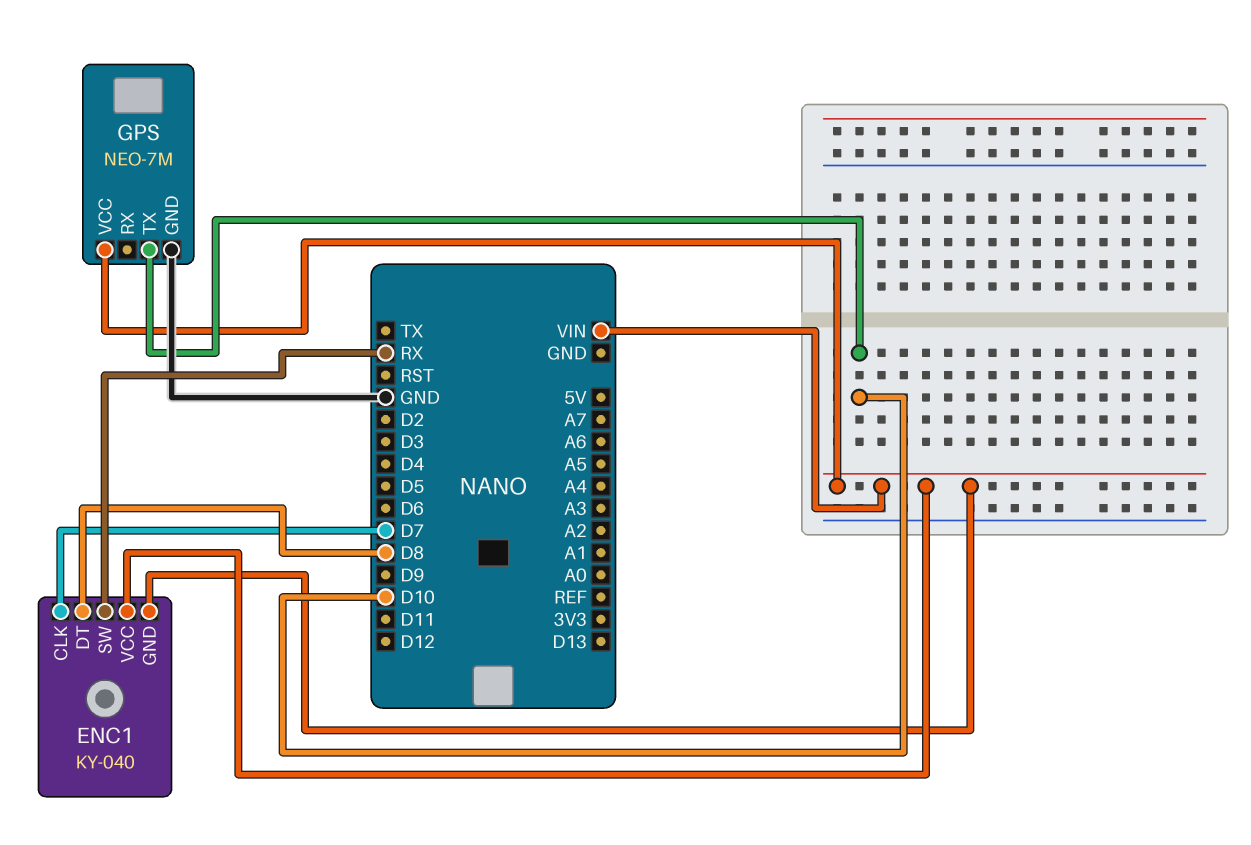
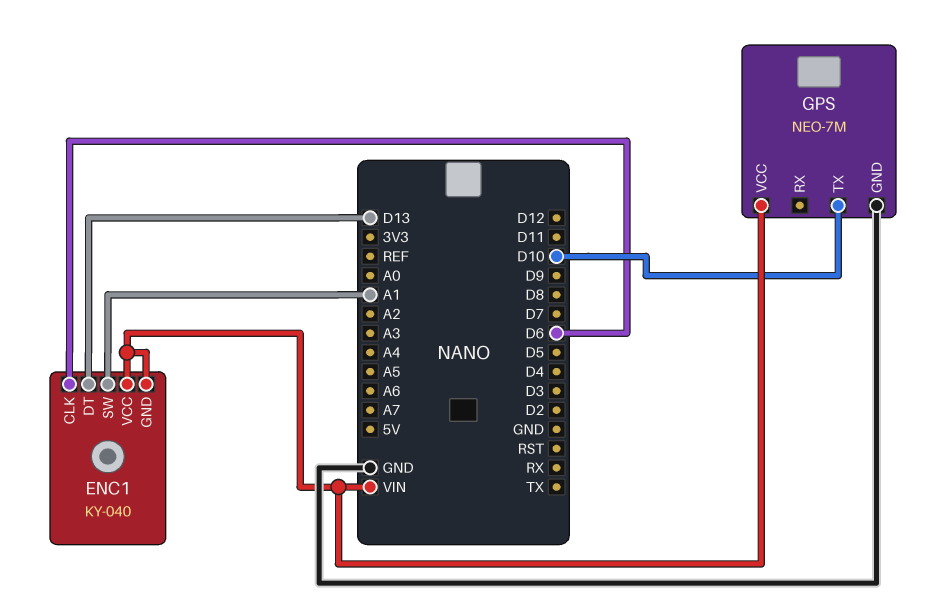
ENC1 pin CLK: D7 -> D6
ENC1 pin DT: D8 -> D13
ENC1 pin SW: RX -> A1

